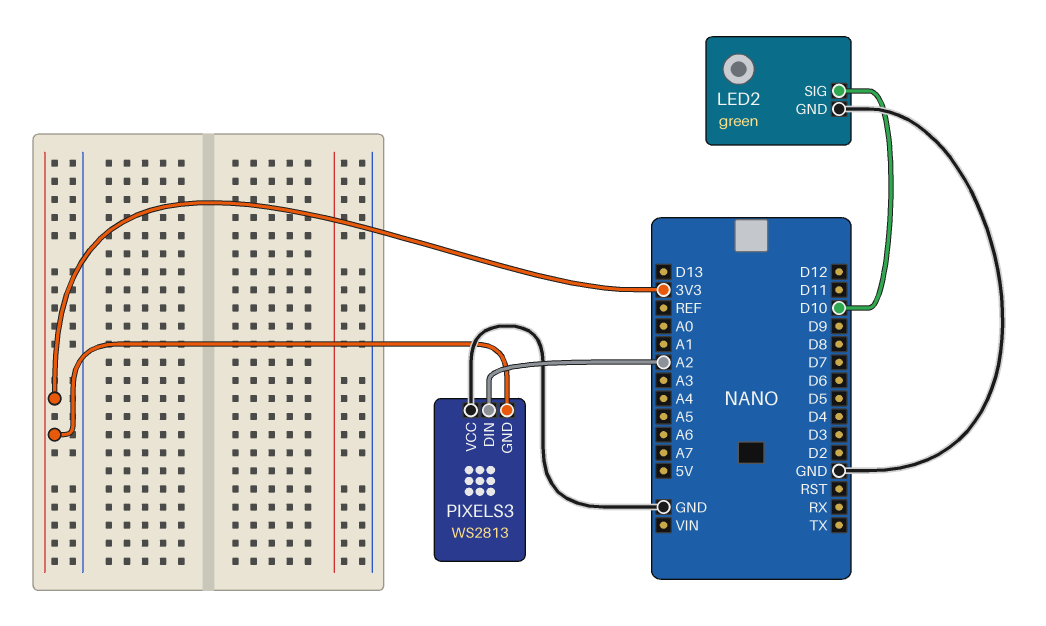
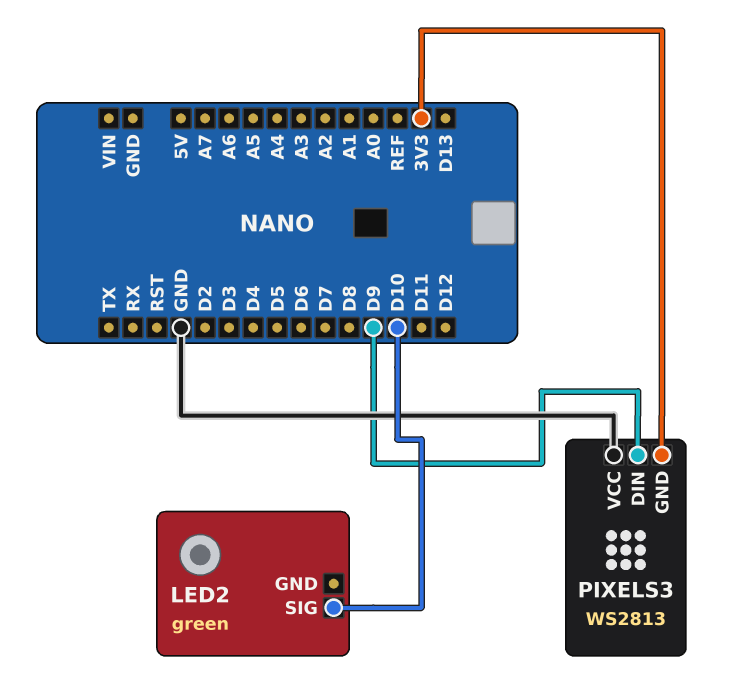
LED2 pin GND: GND -> none
PIXELS3 pin DIN: A2 -> D9

